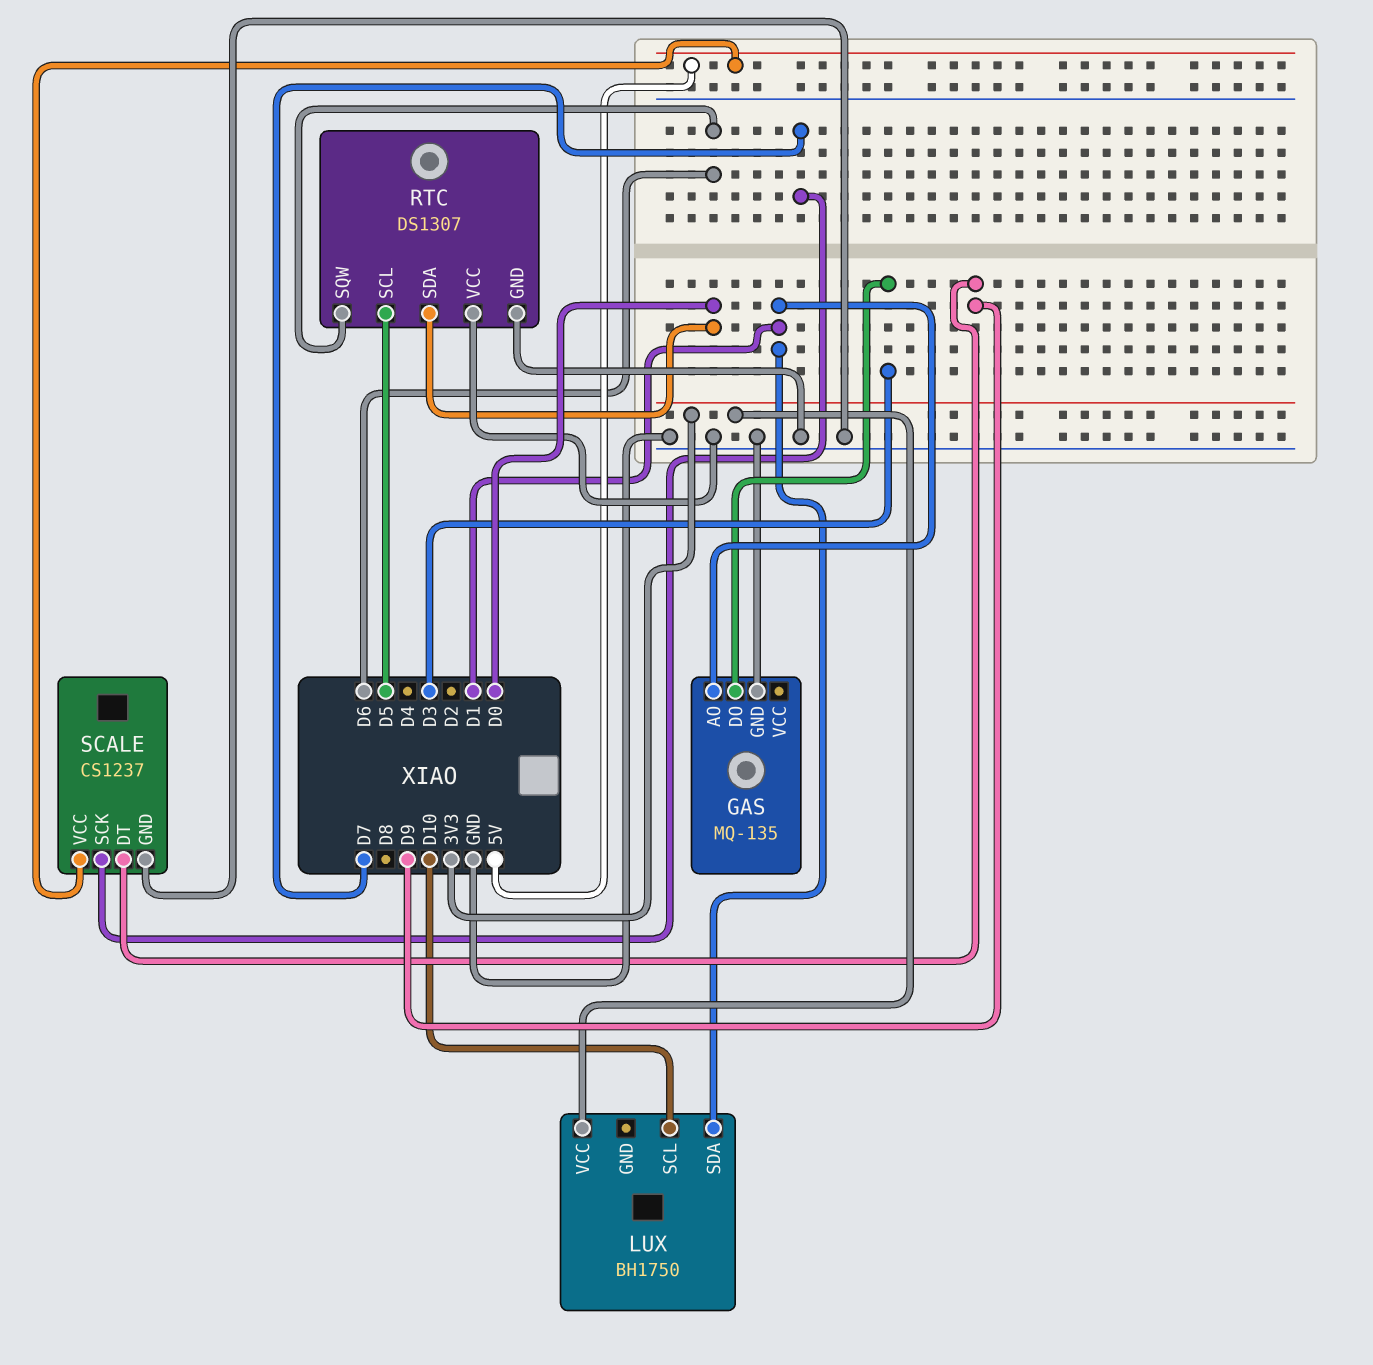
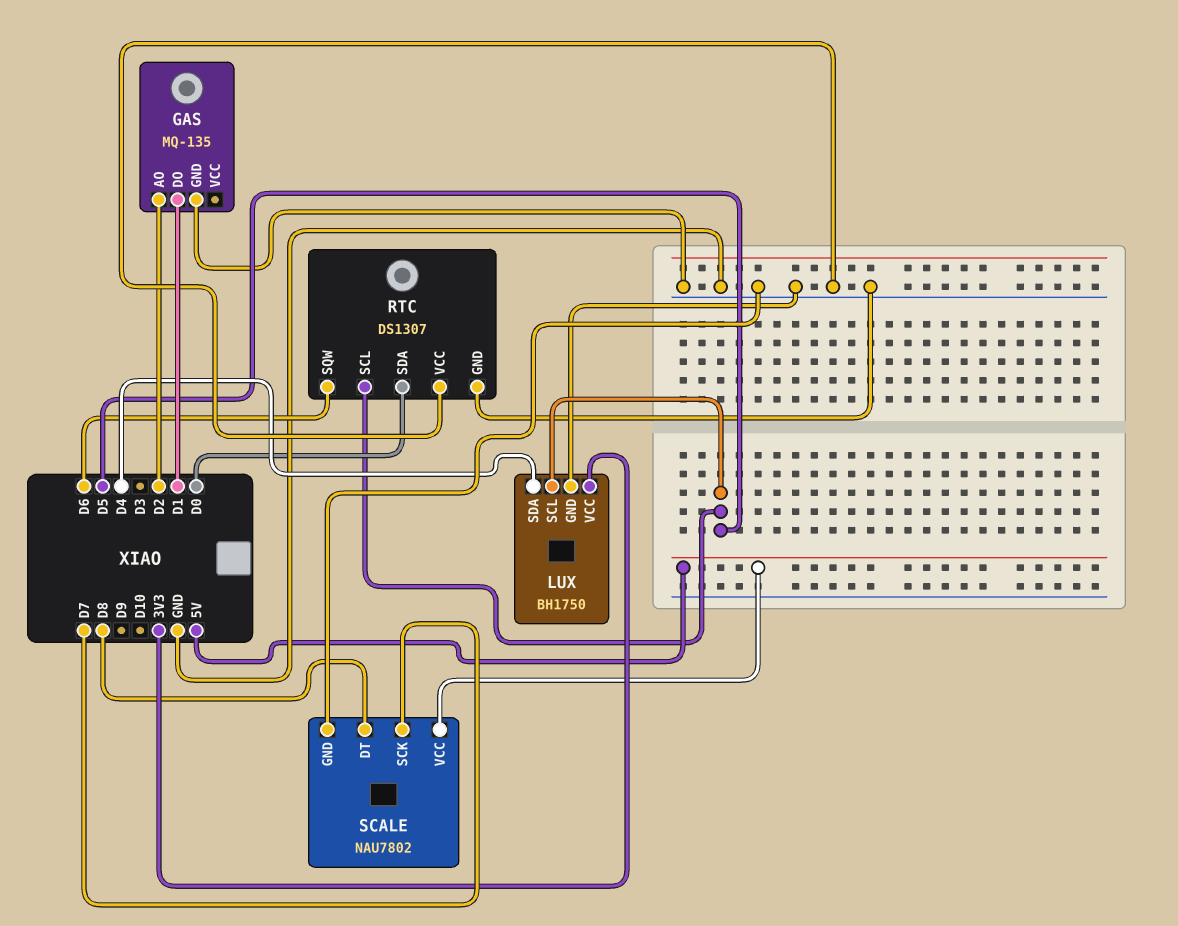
GAS pin AO: D1 -> D2
GAS pin DO: D3 -> D1
LUX pin GND: none -> GND
LUX pin SCL: D10 -> D5
LUX pin SDA: D1 -> D4
SCALE: CS1237 -> NAU7802
SCALE pin DT: D9 -> D8

